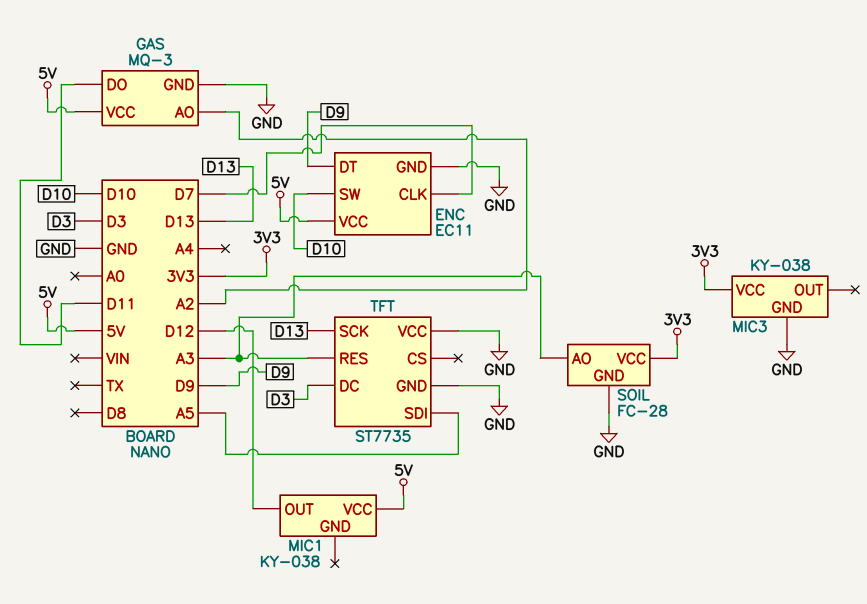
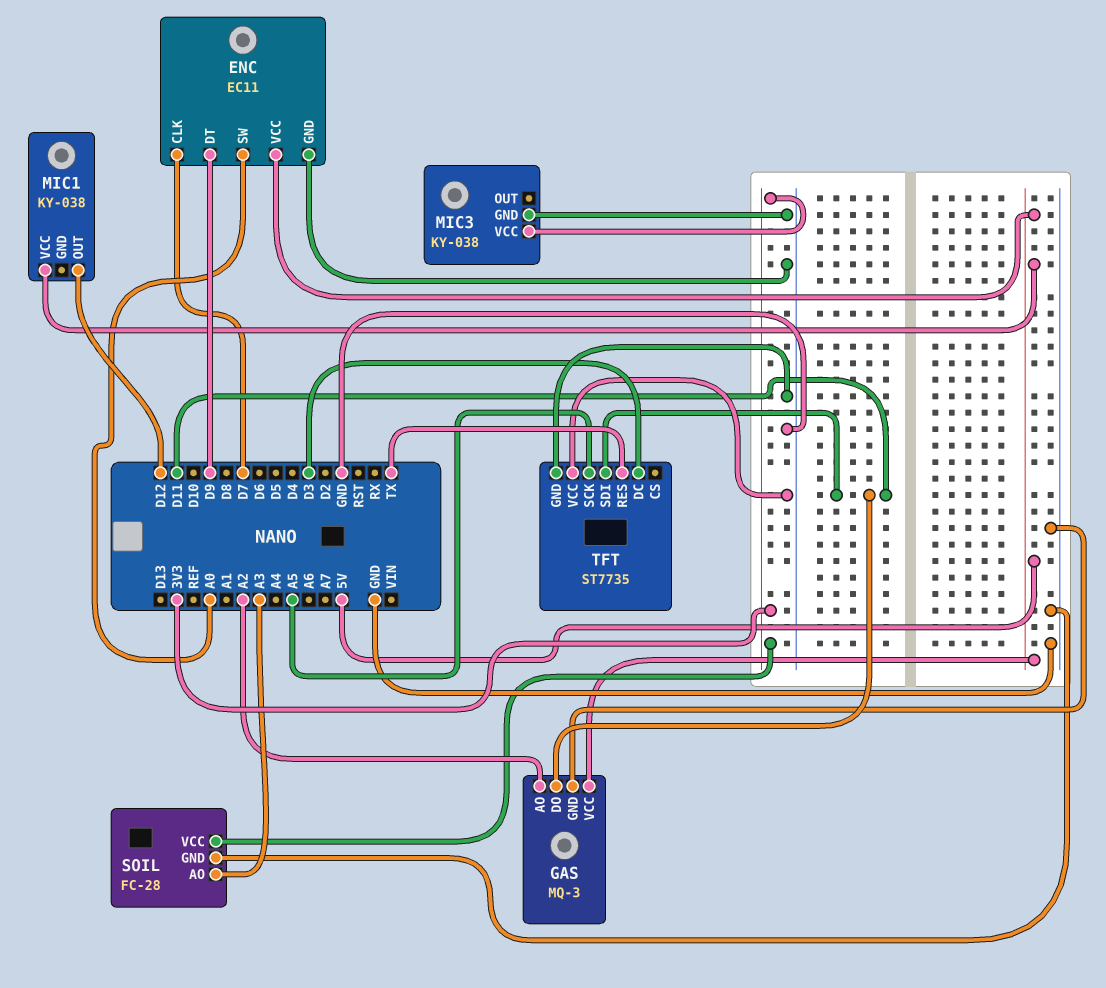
ENC pin SW: D10 -> A0
TFT pin RES: A3 -> TX
TFT pin SCK: D13 -> A5
TFT pin SDI: A5 -> D11

